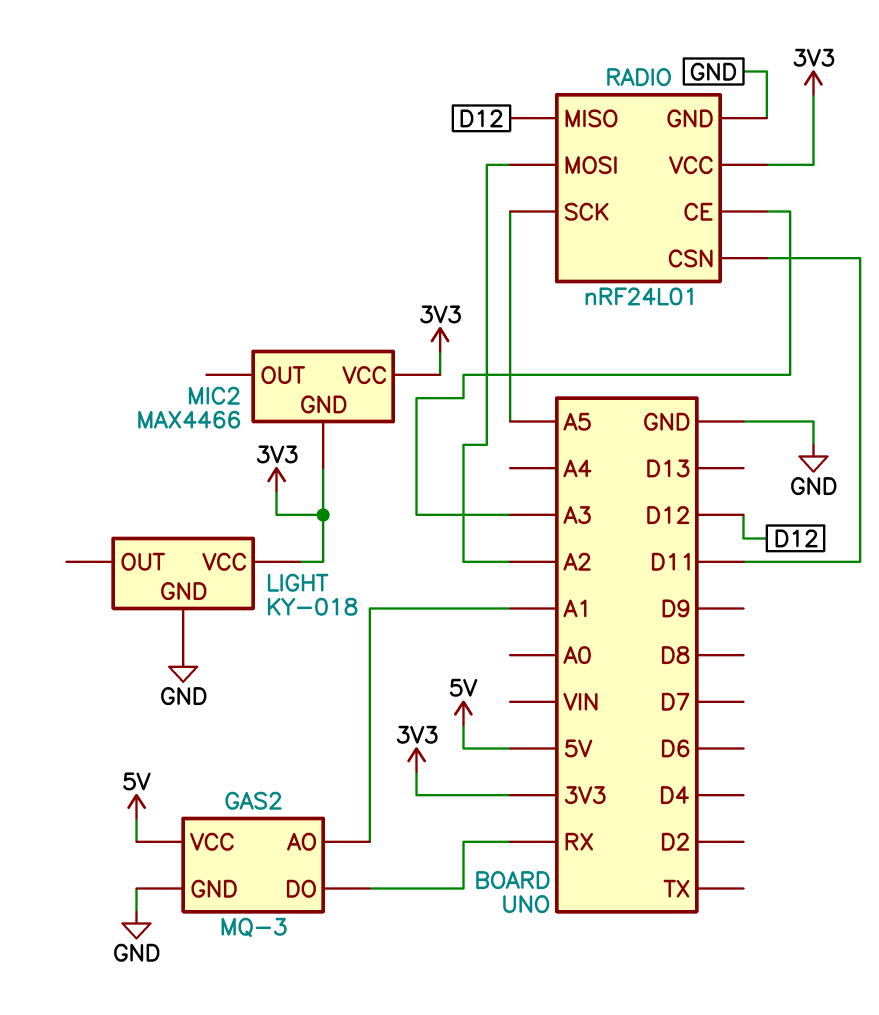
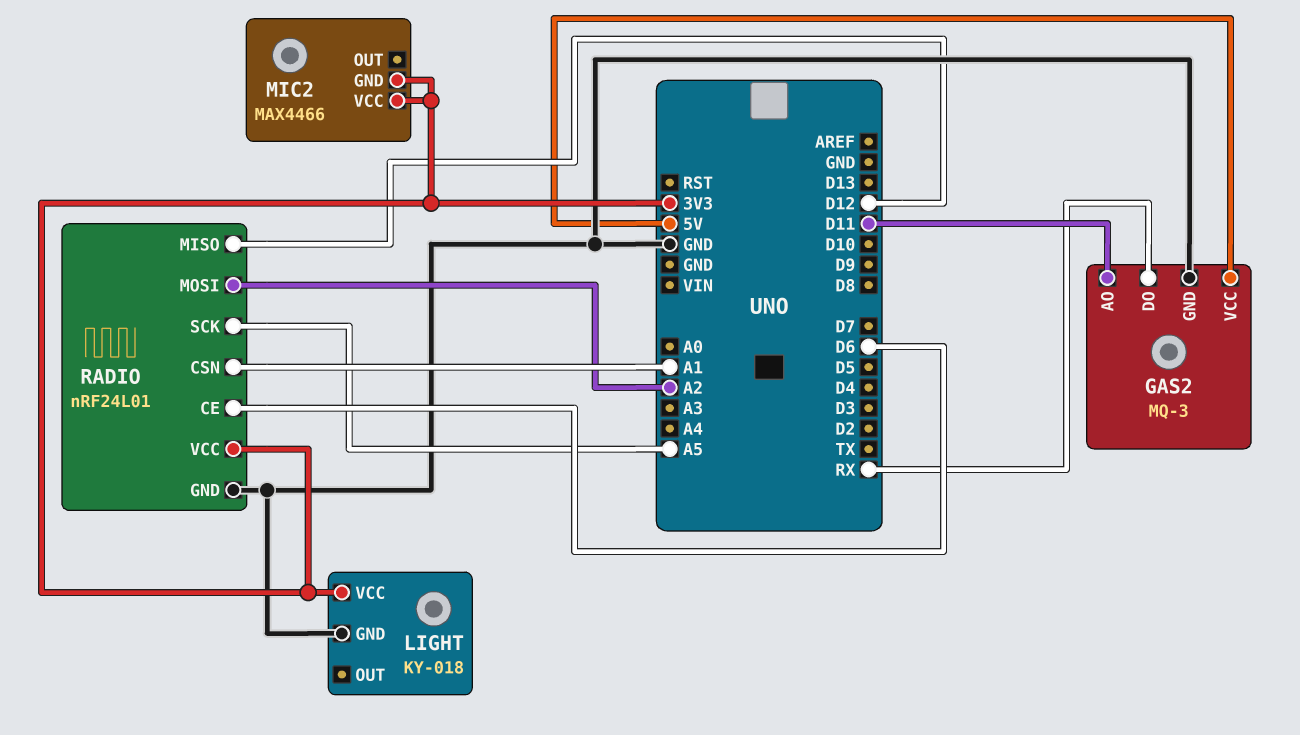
GAS2 pin AO: A1 -> D11
RADIO pin CE: A3 -> D6
RADIO pin CSN: D11 -> A1

